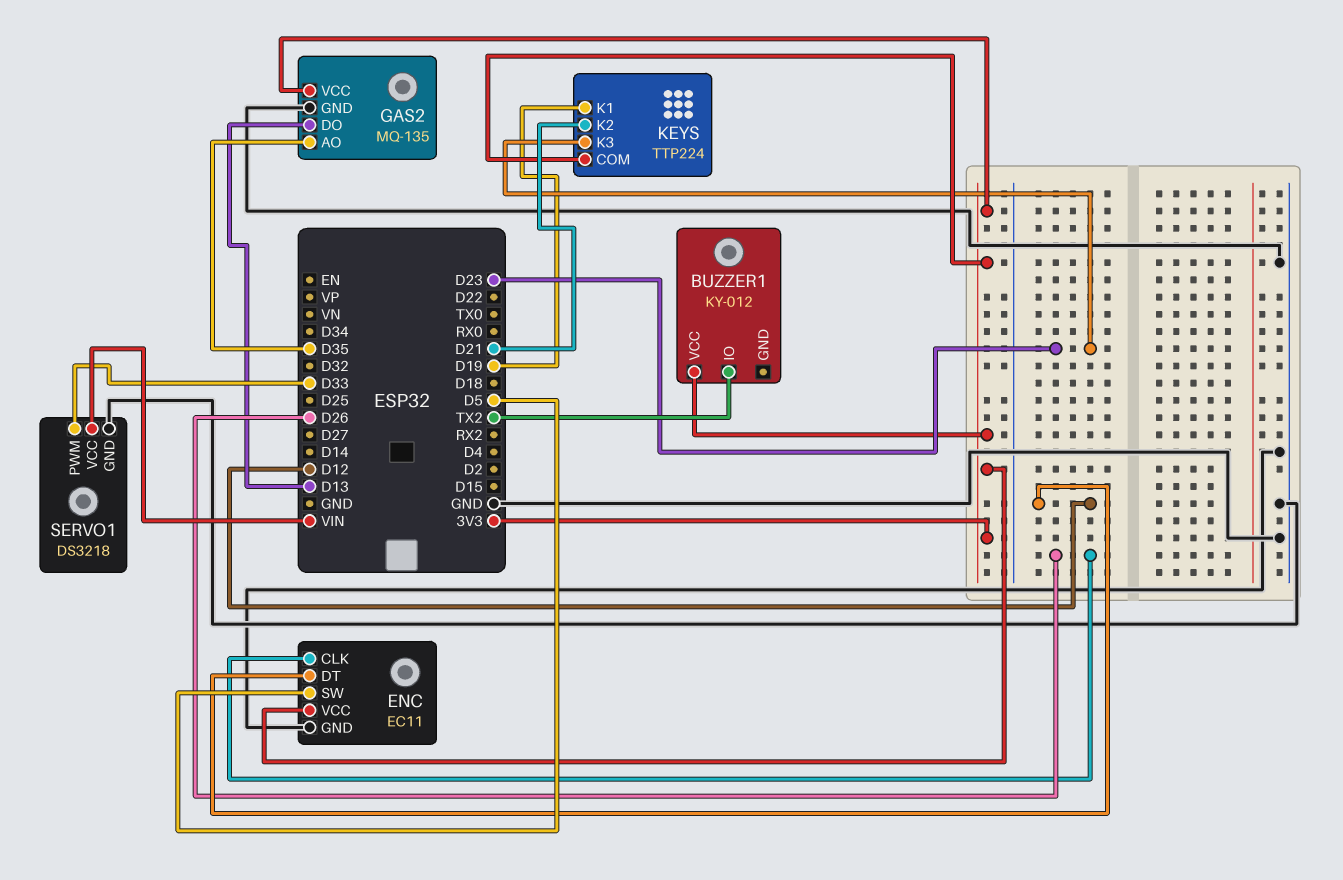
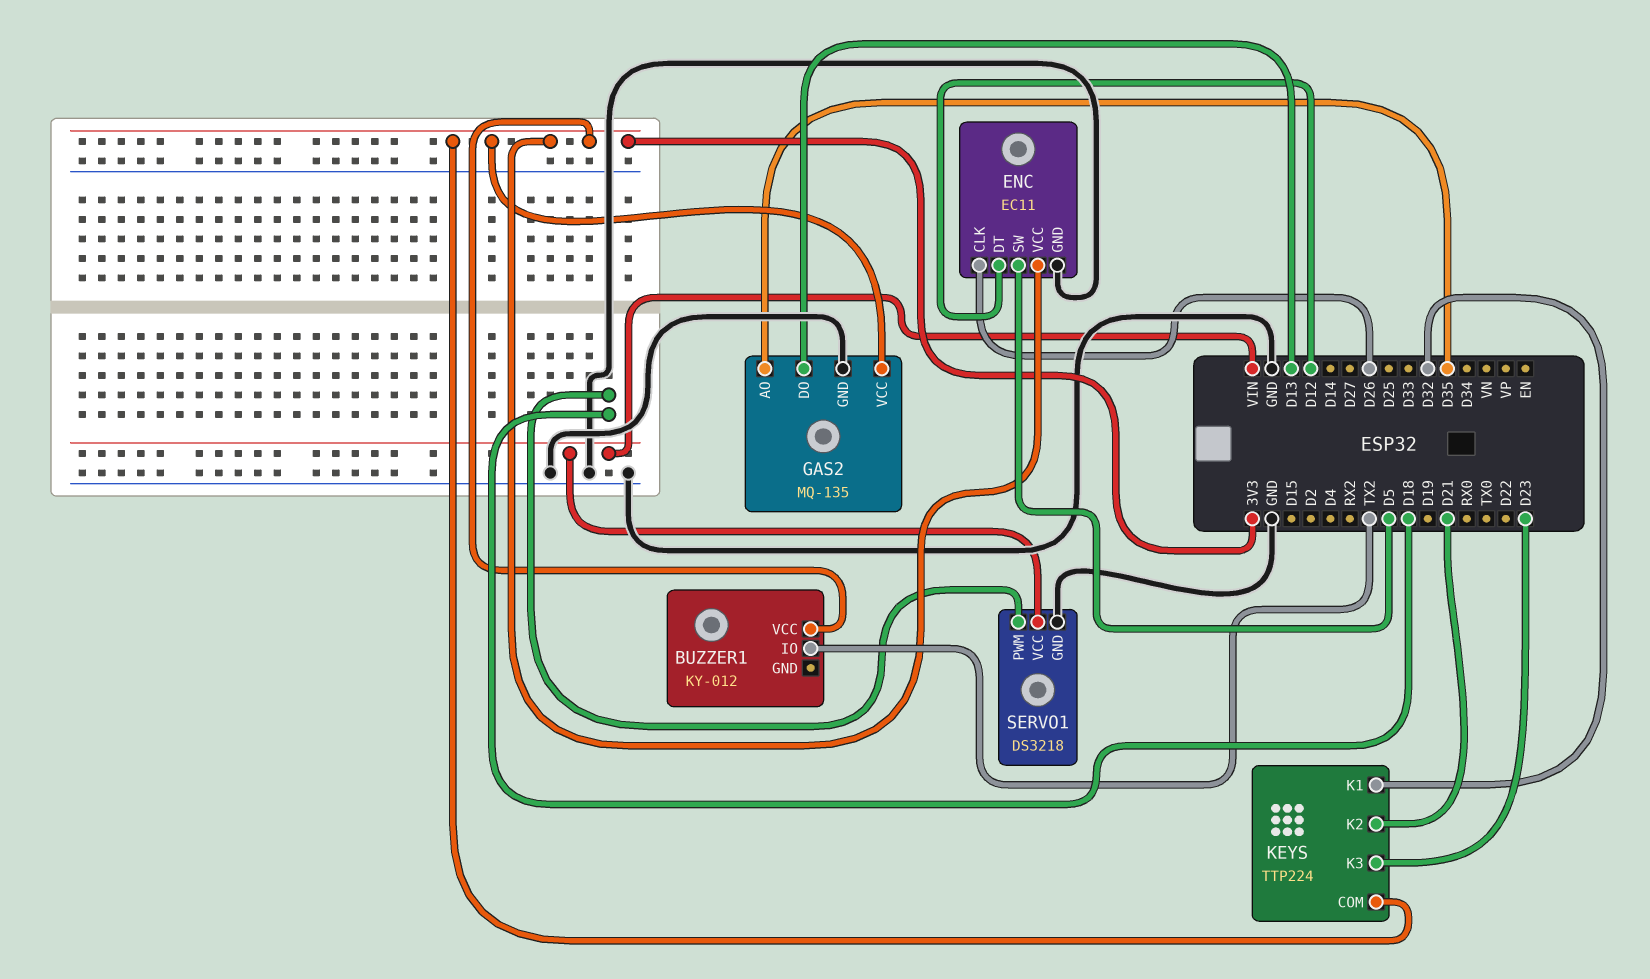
KEYS pin K1: D19 -> D32
SERVO1 pin PWM: D33 -> D18

